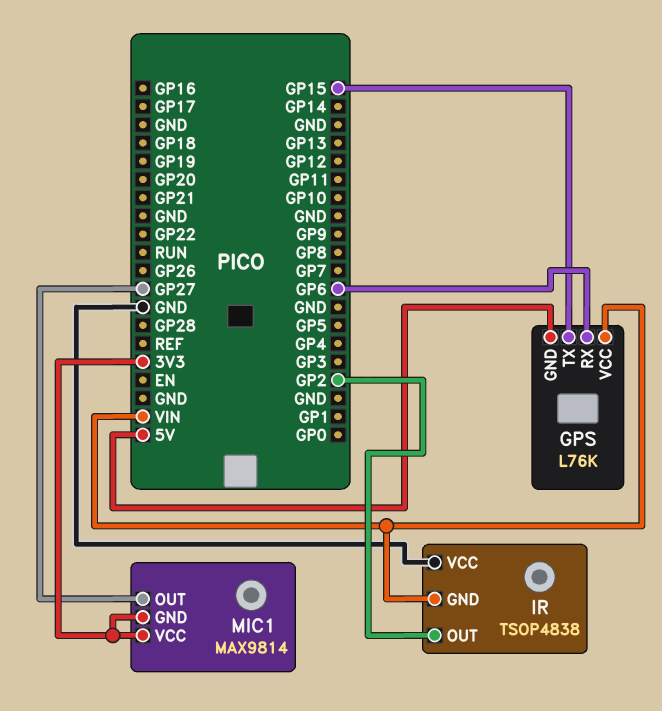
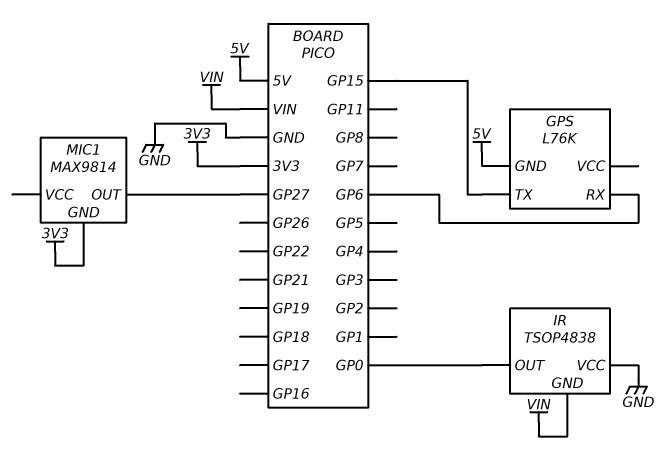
GPS pin VCC: VIN -> none
IR pin OUT: GP2 -> GP0
MIC1 pin VCC: 3V3 -> none

